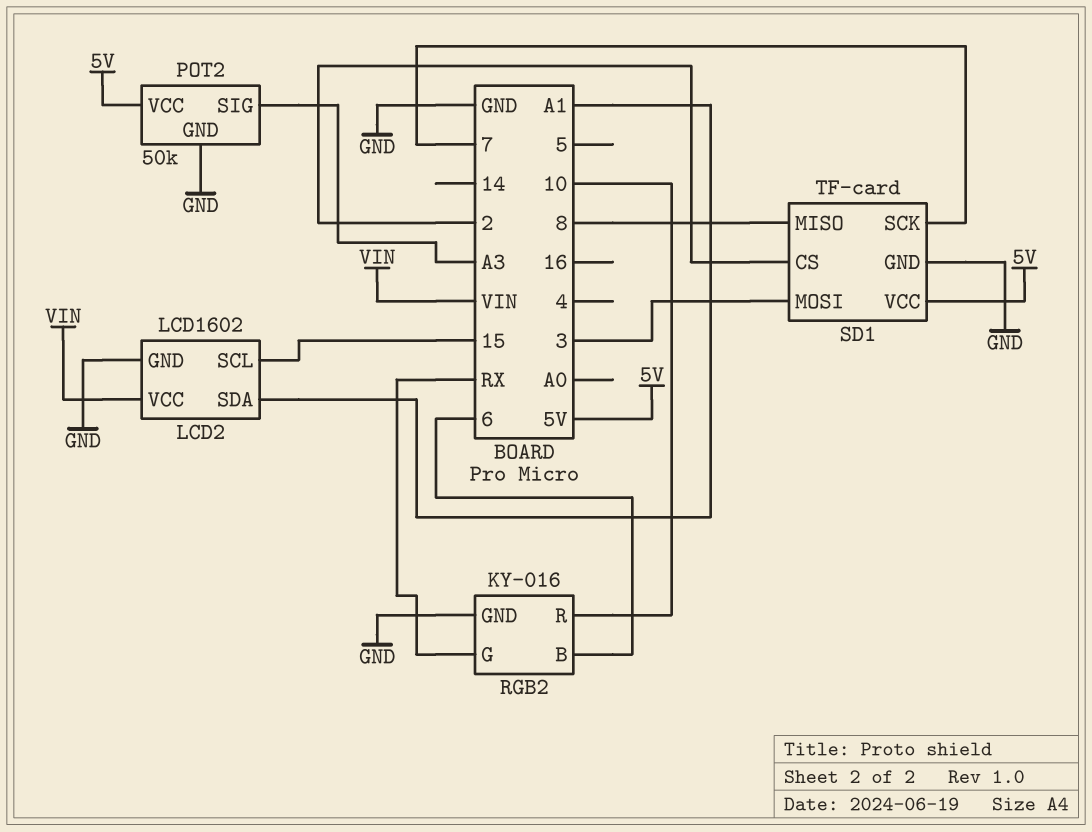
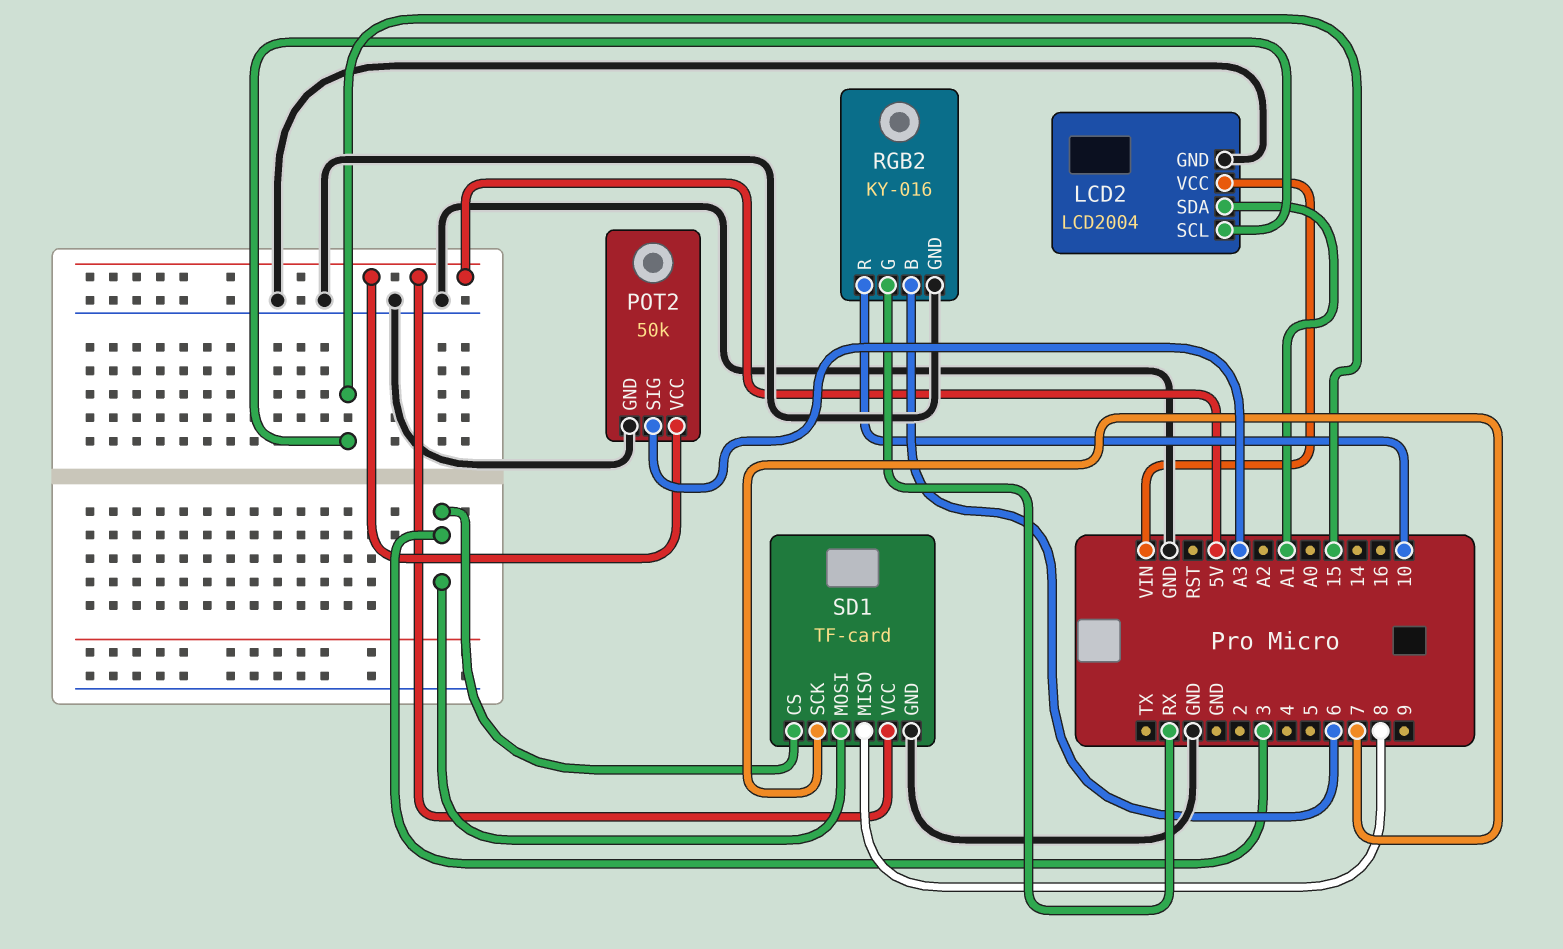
LCD2: LCD1602 -> LCD2004
SD1 pin CS: 2 -> 3

